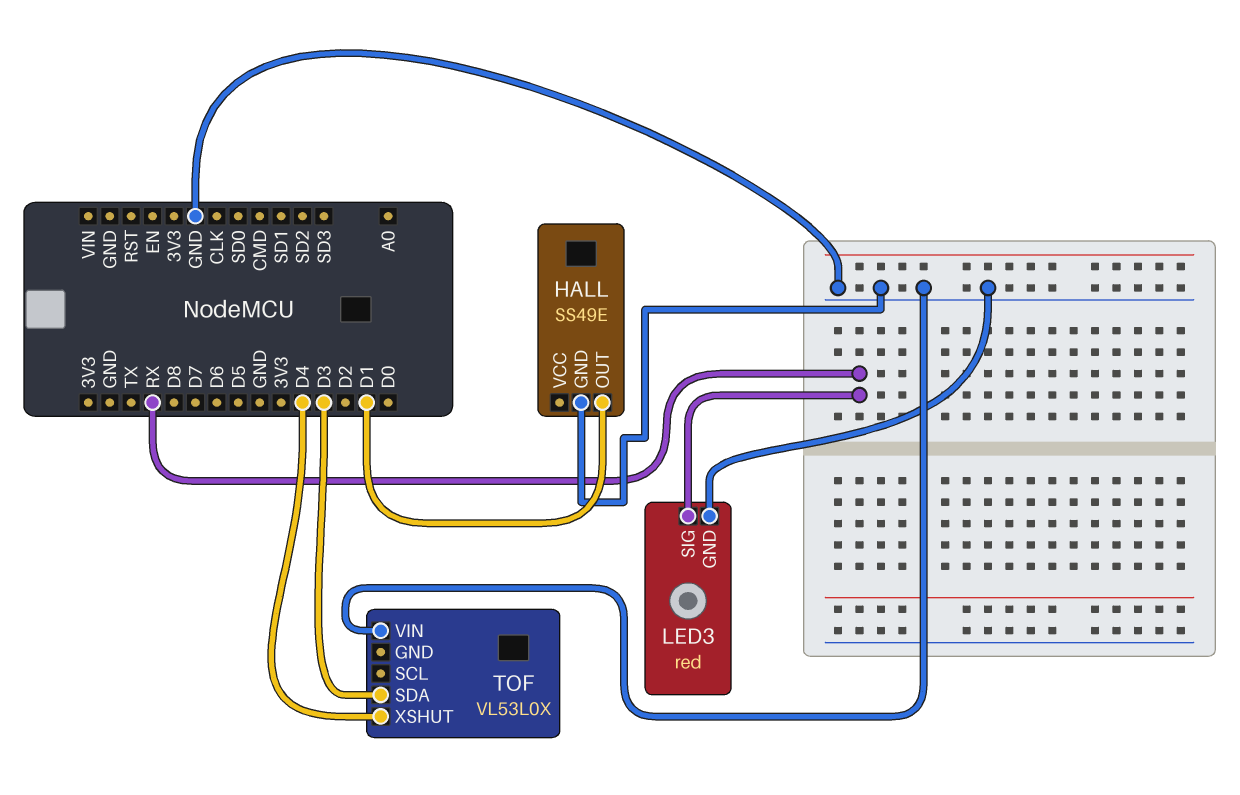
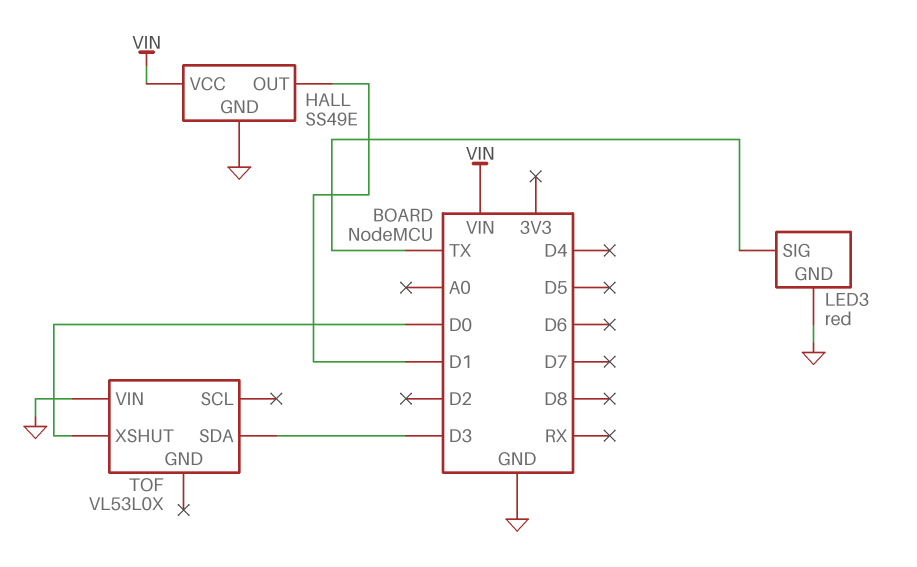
HALL pin VCC: none -> VIN
LED3 pin SIG: RX -> TX
TOF pin XSHUT: D4 -> D0

